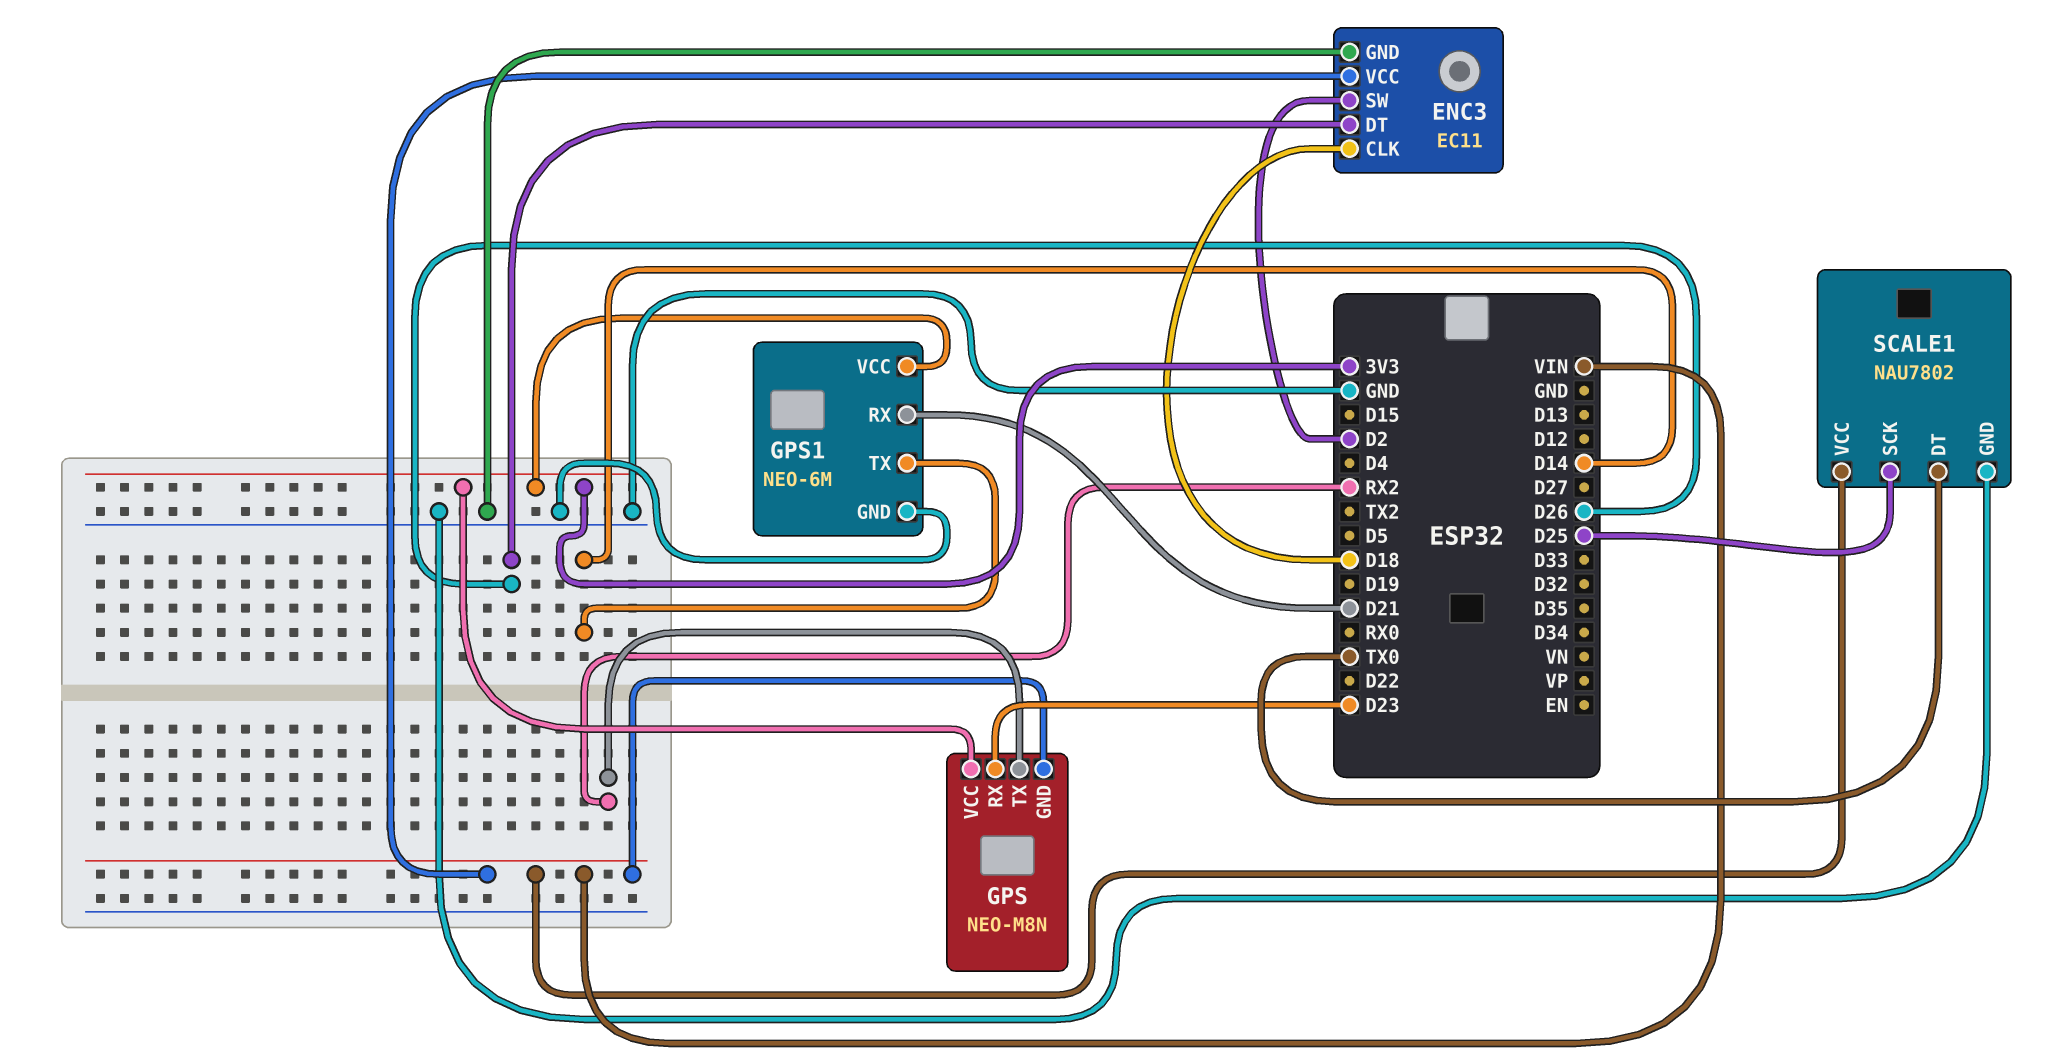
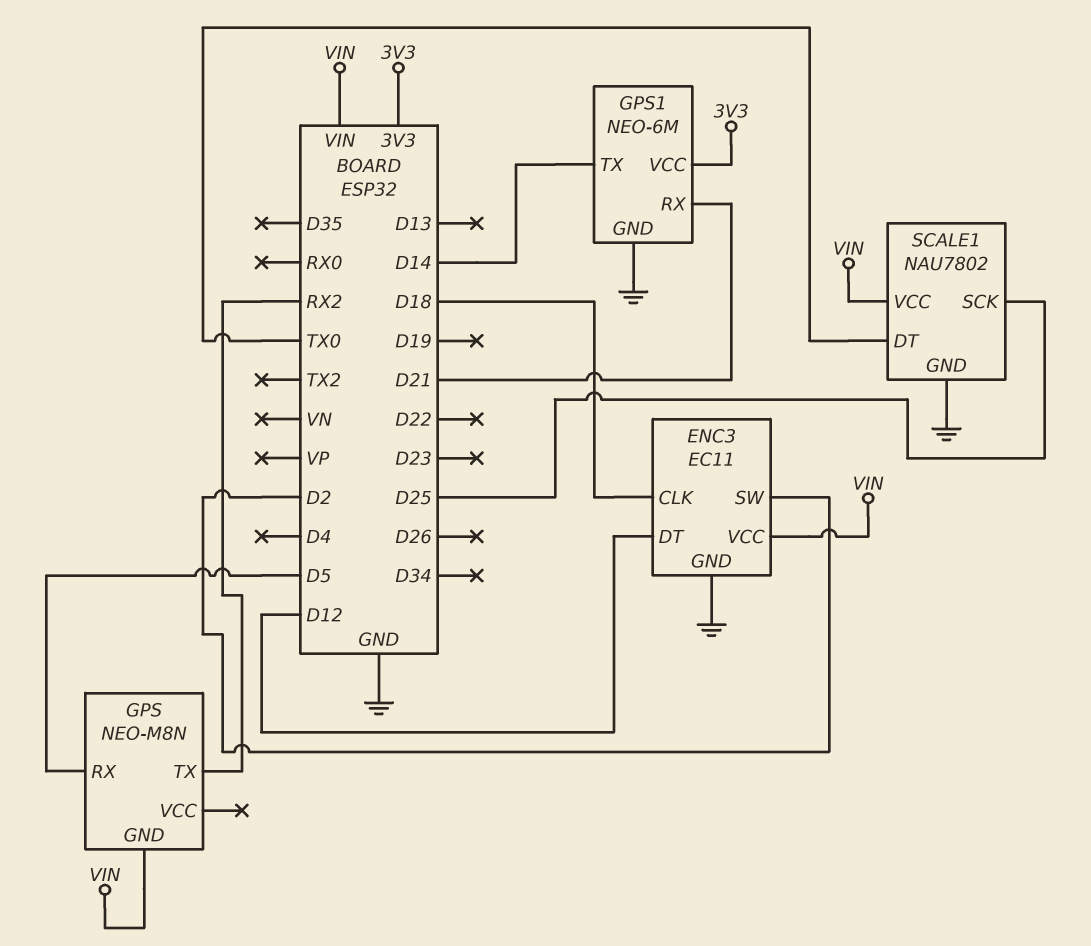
ENC3 pin DT: D26 -> D12
GPS pin RX: D23 -> D5
GPS pin VCC: 3V3 -> none

